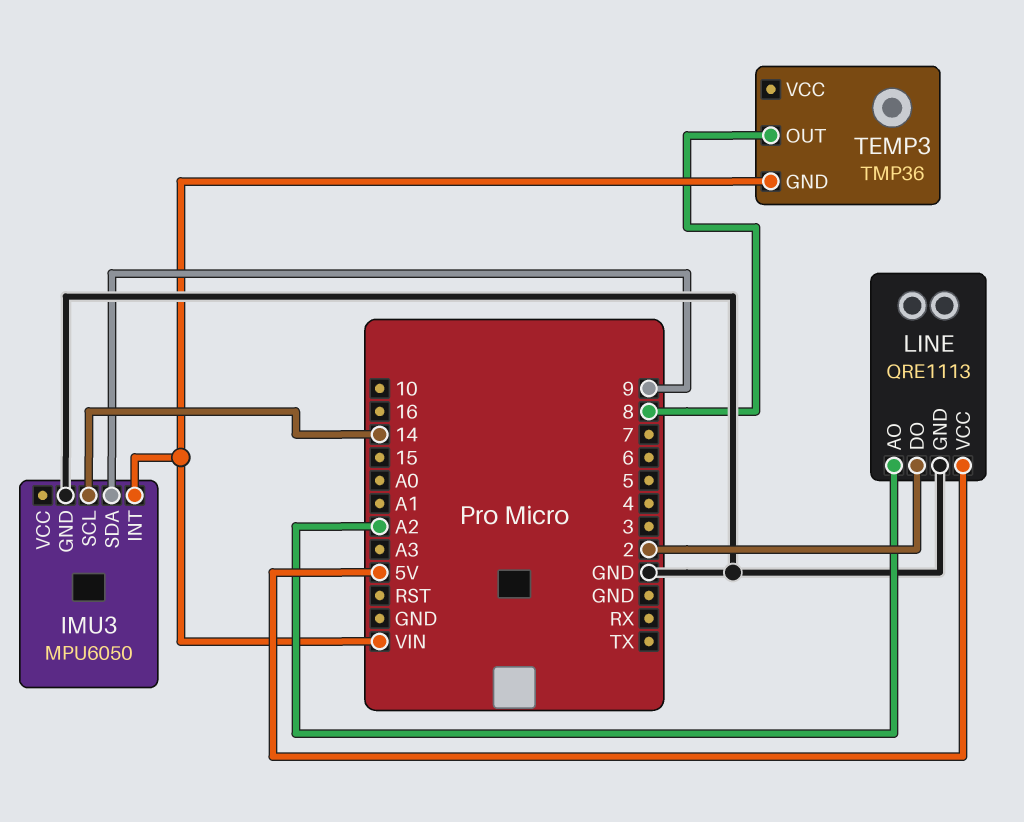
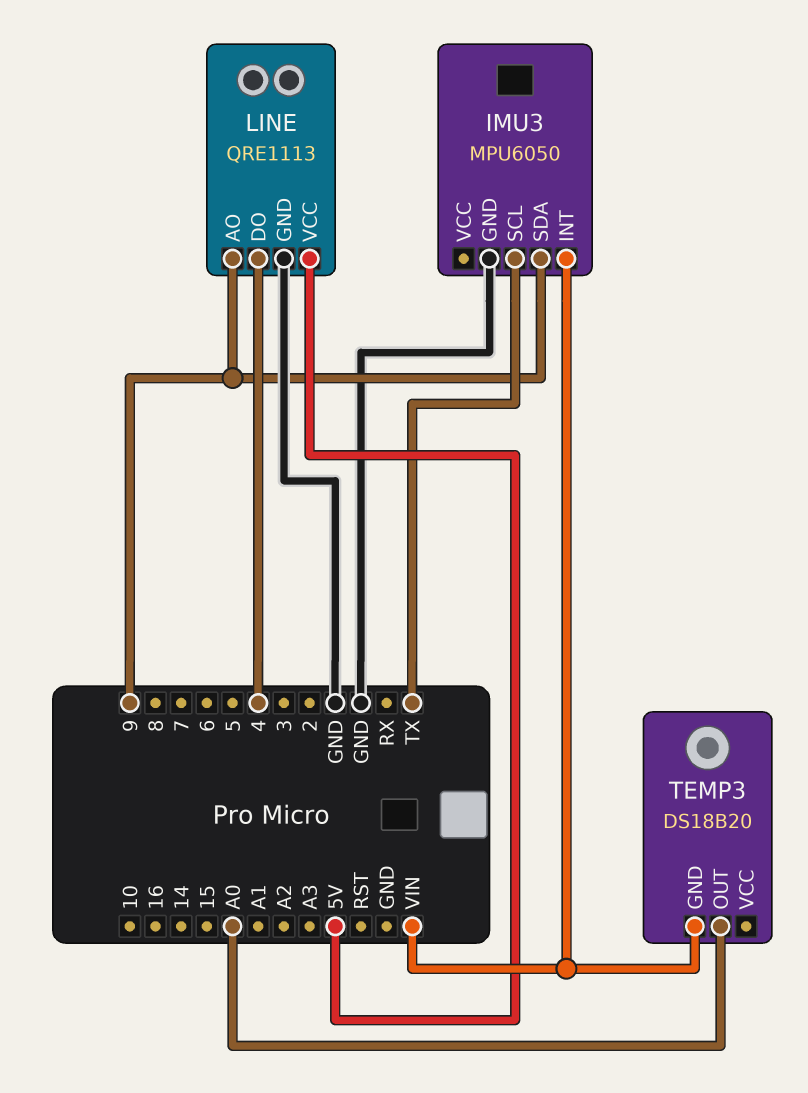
IMU3 pin SCL: 14 -> TX
LINE pin AO: A2 -> 9
LINE pin DO: 2 -> 4
TEMP3: TMP36 -> DS18B20
TEMP3 pin OUT: 8 -> A0

